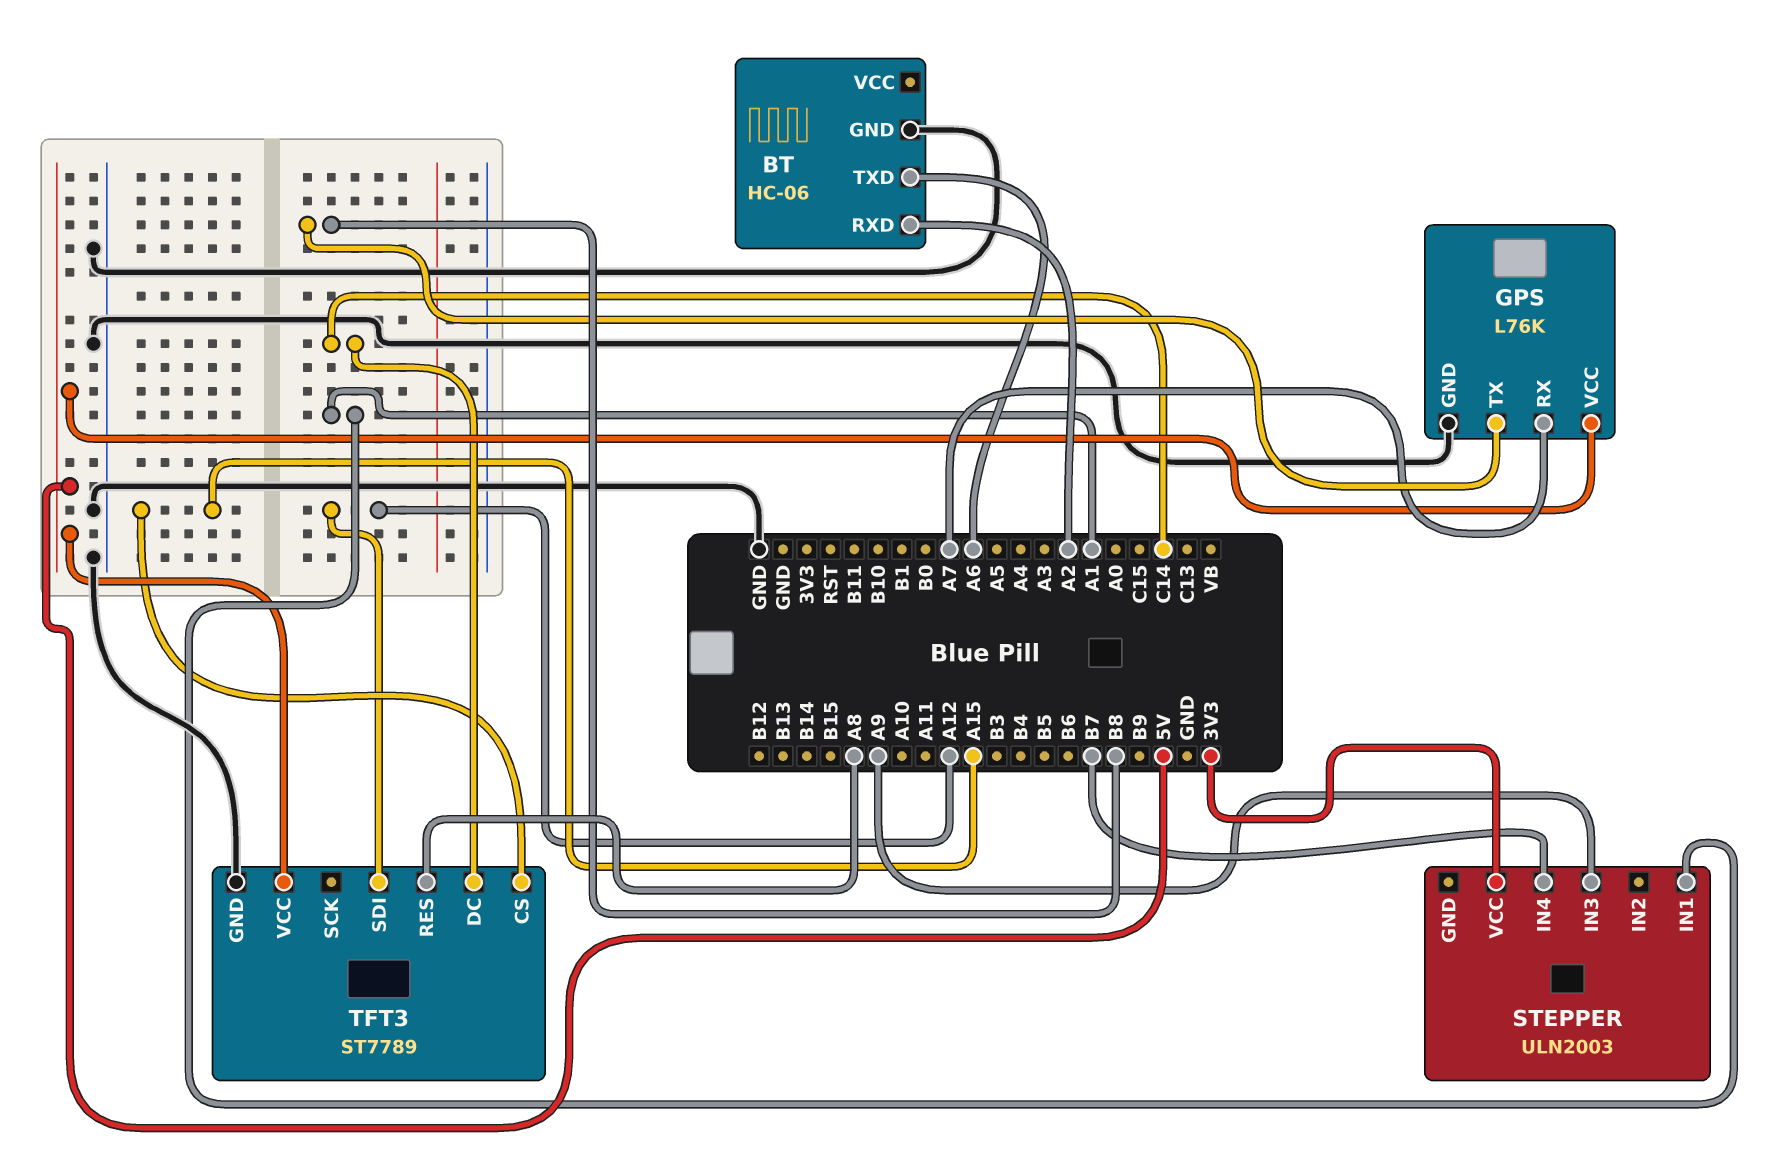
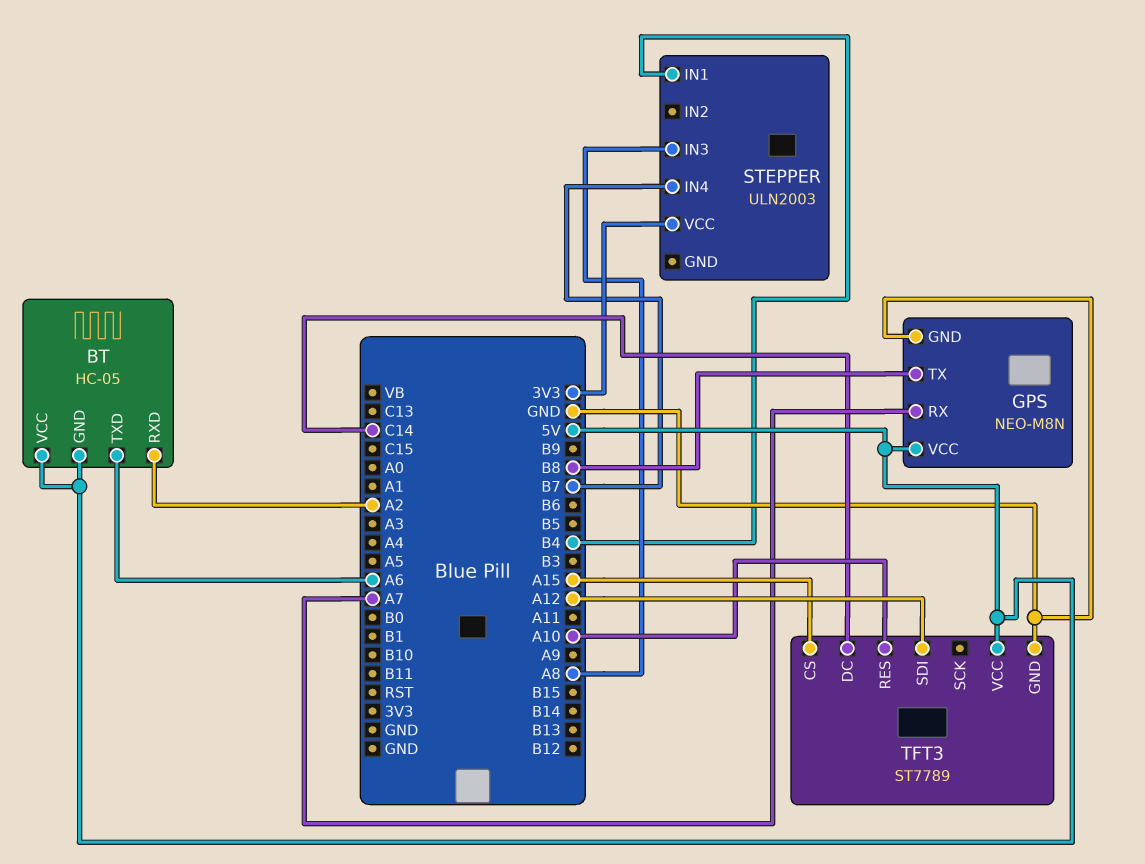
BT: HC-06 -> HC-05
BT pin GND: GND -> 5V
BT pin VCC: none -> 5V
GPS: L76K -> NEO-M8N
STEPPER pin IN1: A1 -> B4
STEPPER pin IN3: A9 -> A8
TFT3 pin RES: A8 -> A10

